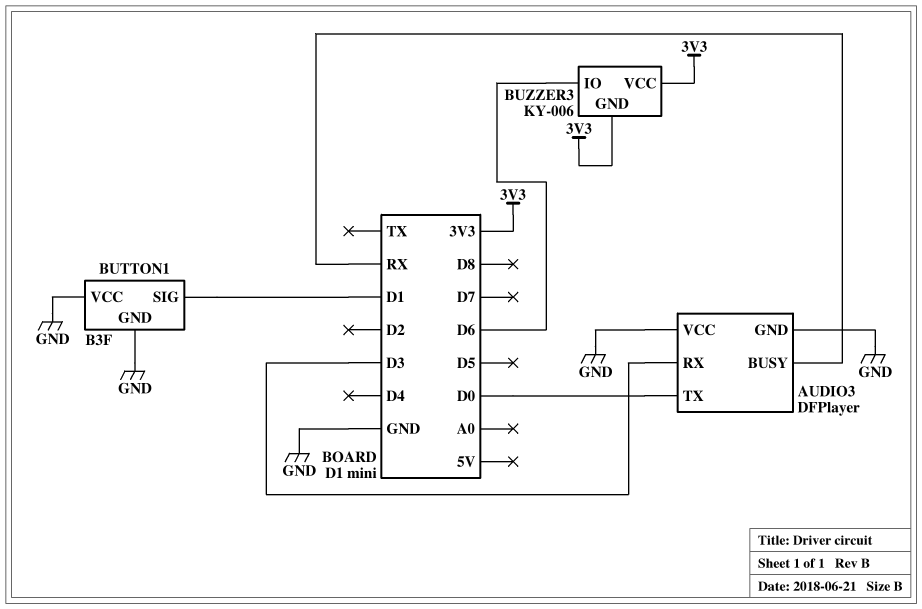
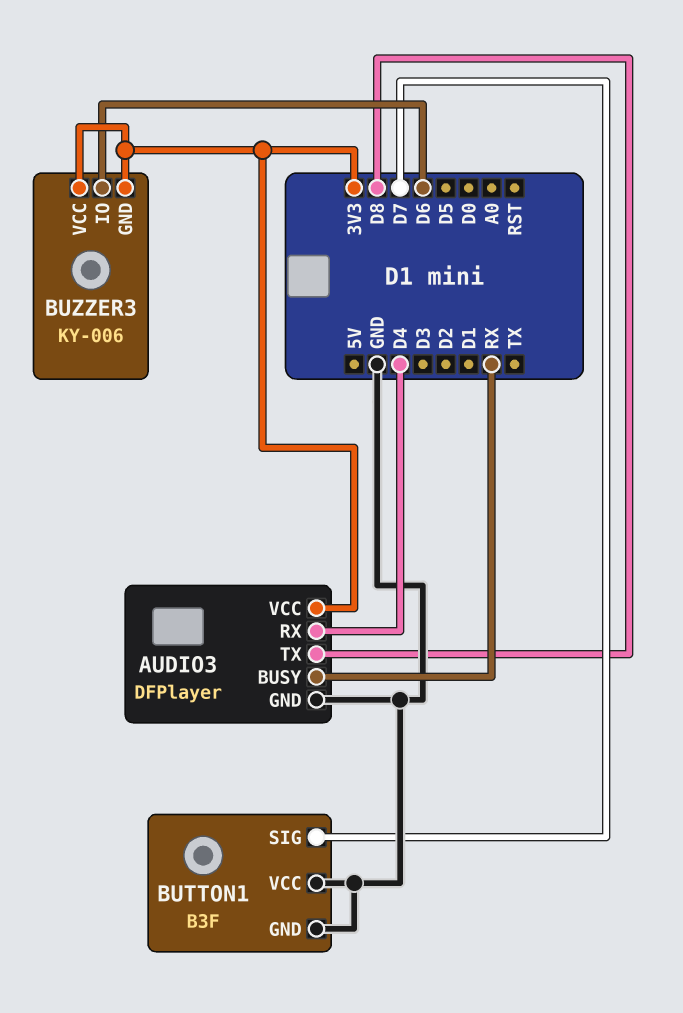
AUDIO3 pin RX: D3 -> D4
AUDIO3 pin TX: D0 -> D8
AUDIO3 pin VCC: GND -> 3V3
BUTTON1 pin SIG: D1 -> D7

